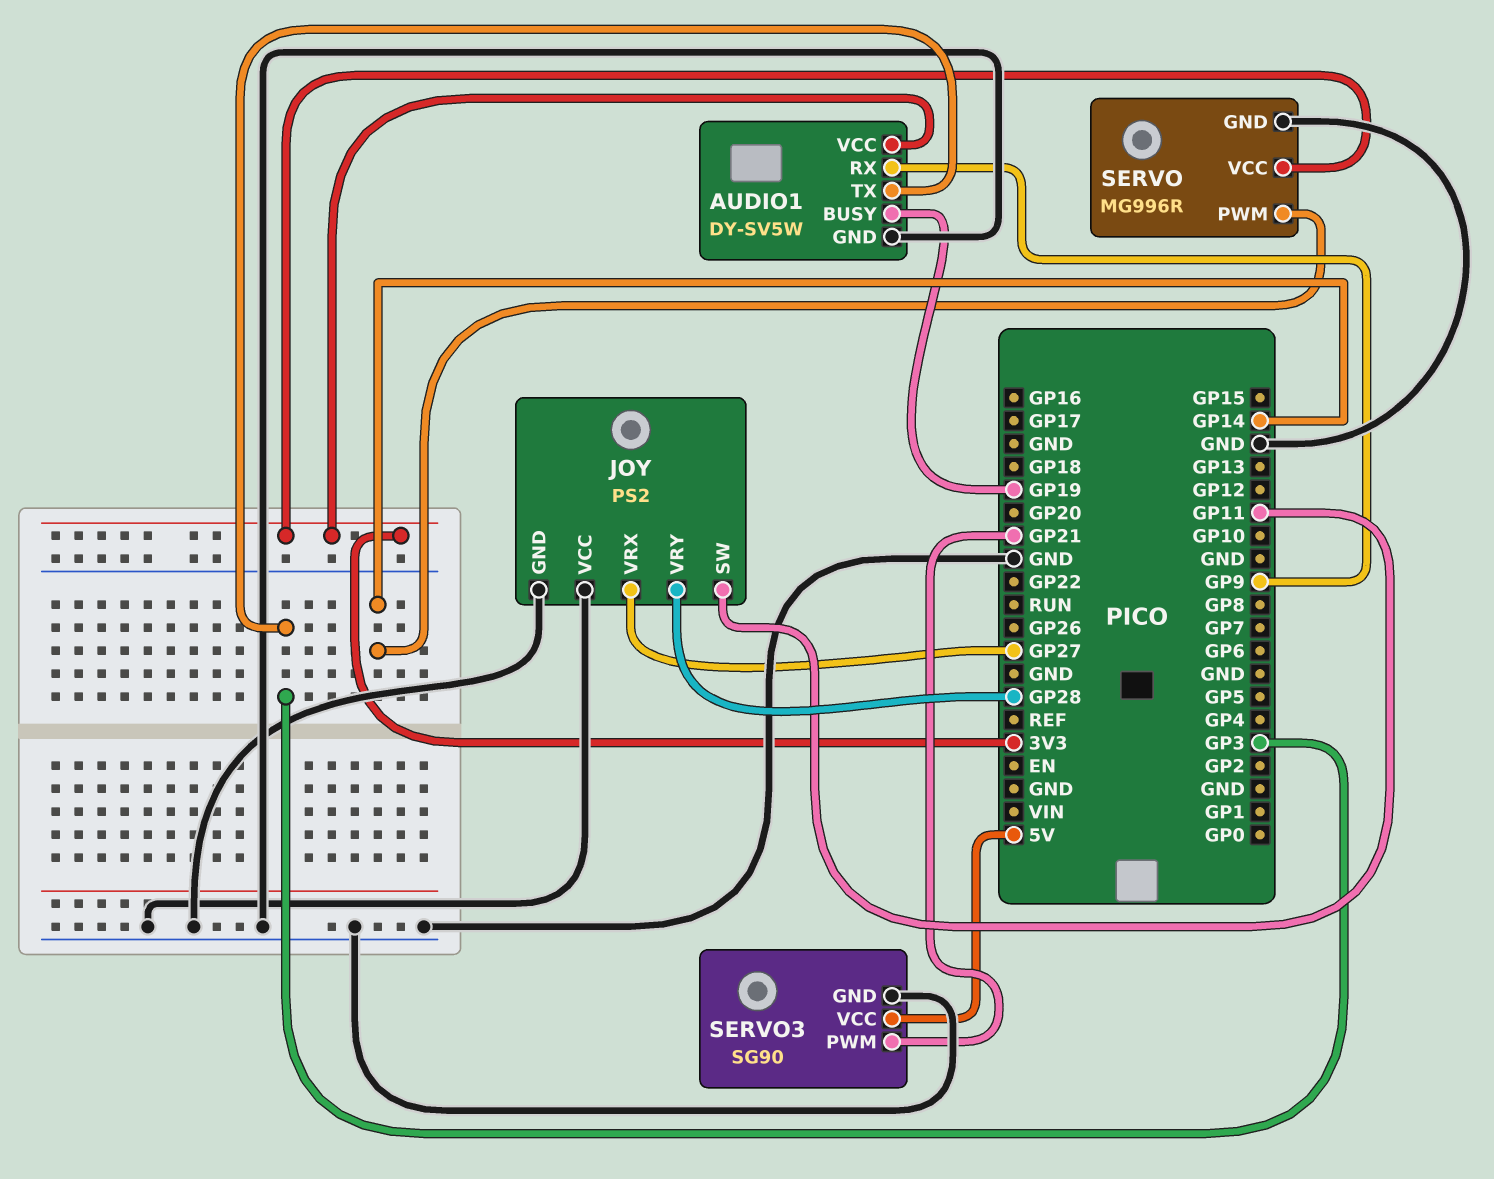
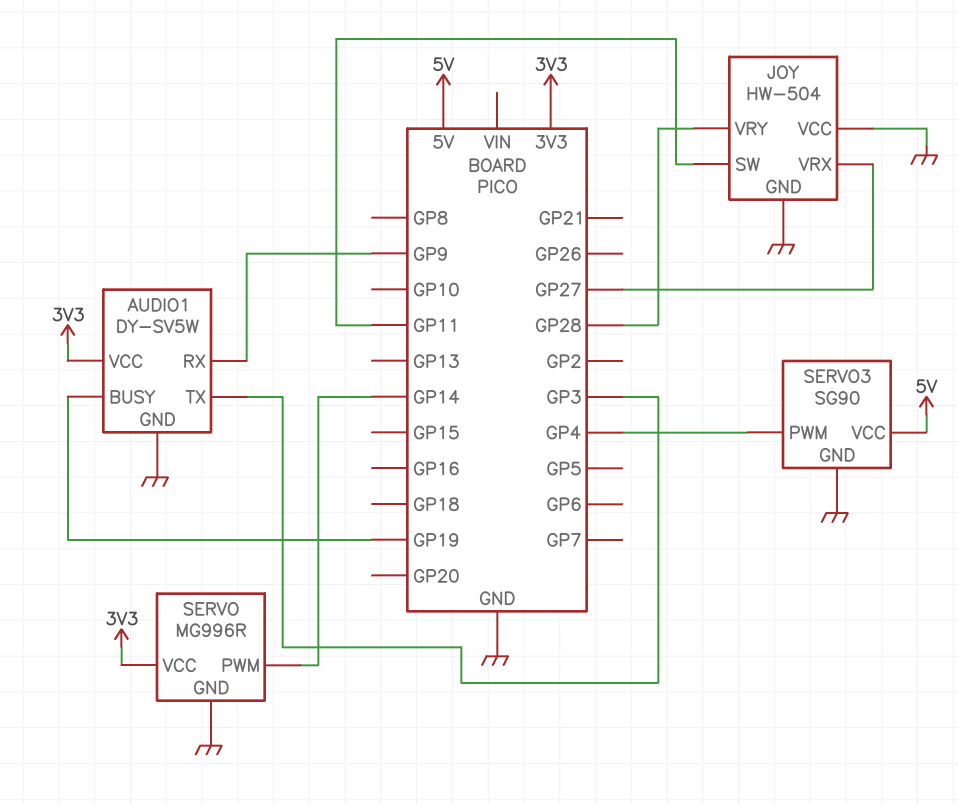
JOY: PS2 -> HW-504
SERVO3 pin PWM: GP21 -> GP4

